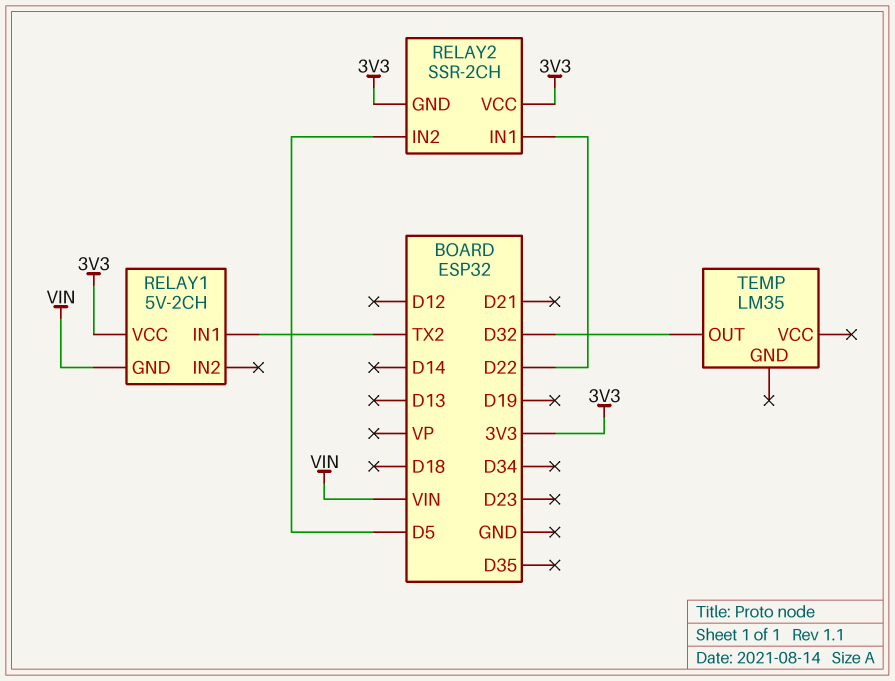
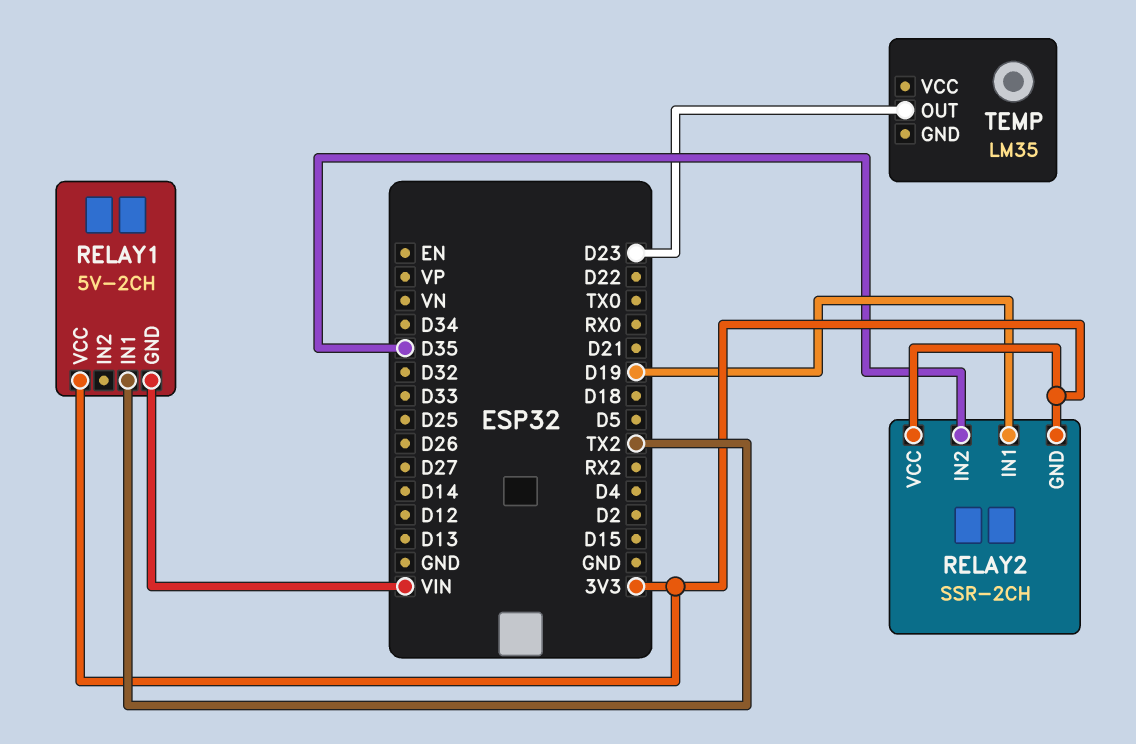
RELAY2 pin IN1: D22 -> D19
RELAY2 pin IN2: D5 -> D35
TEMP pin OUT: D32 -> D23

